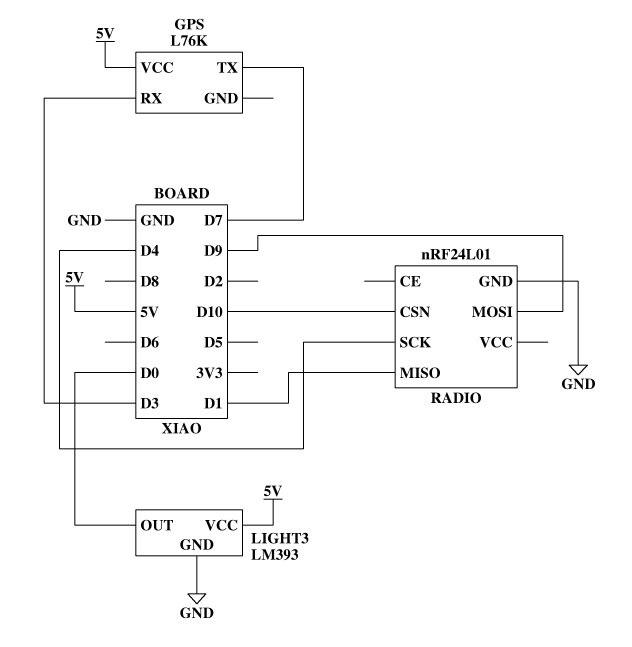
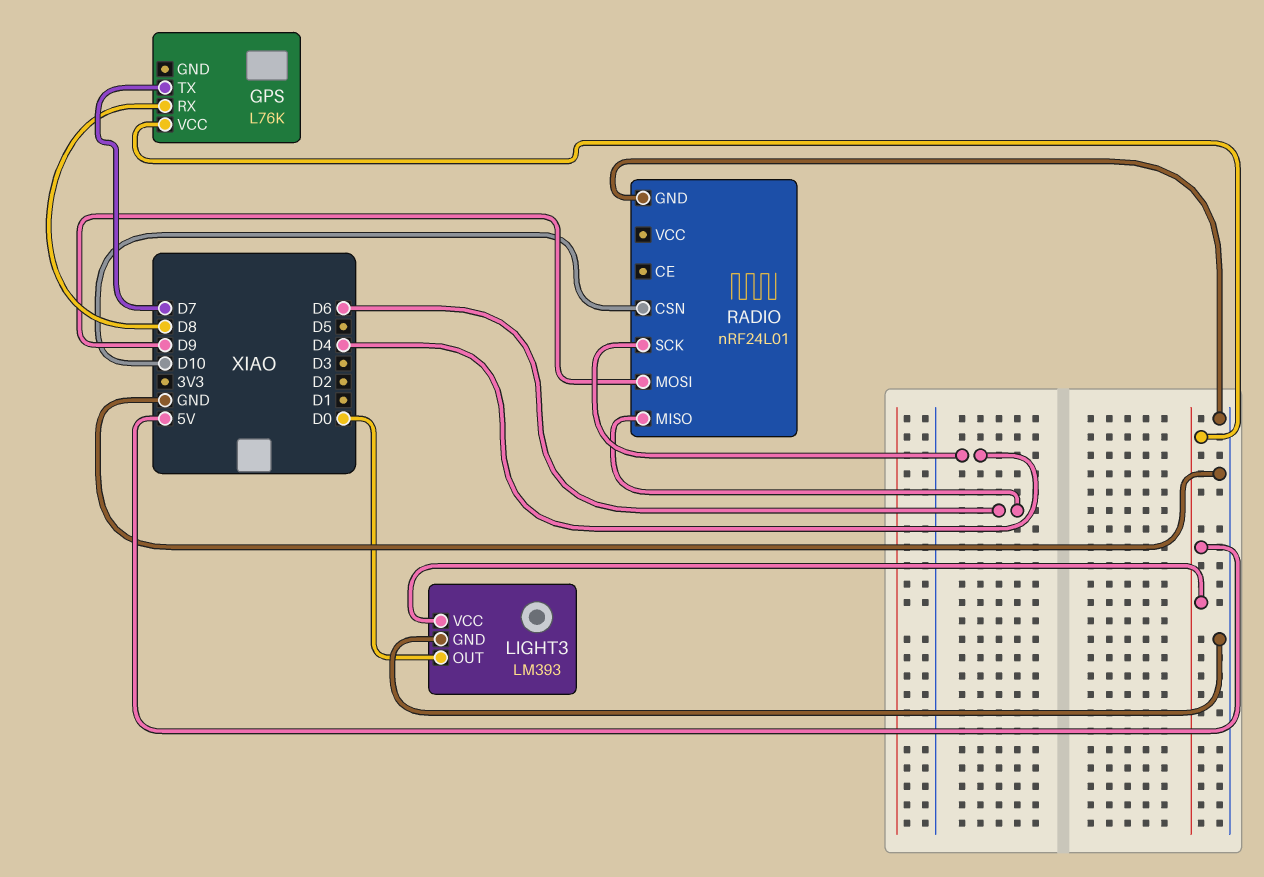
GPS pin RX: D3 -> D8
RADIO pin MISO: D1 -> D6

